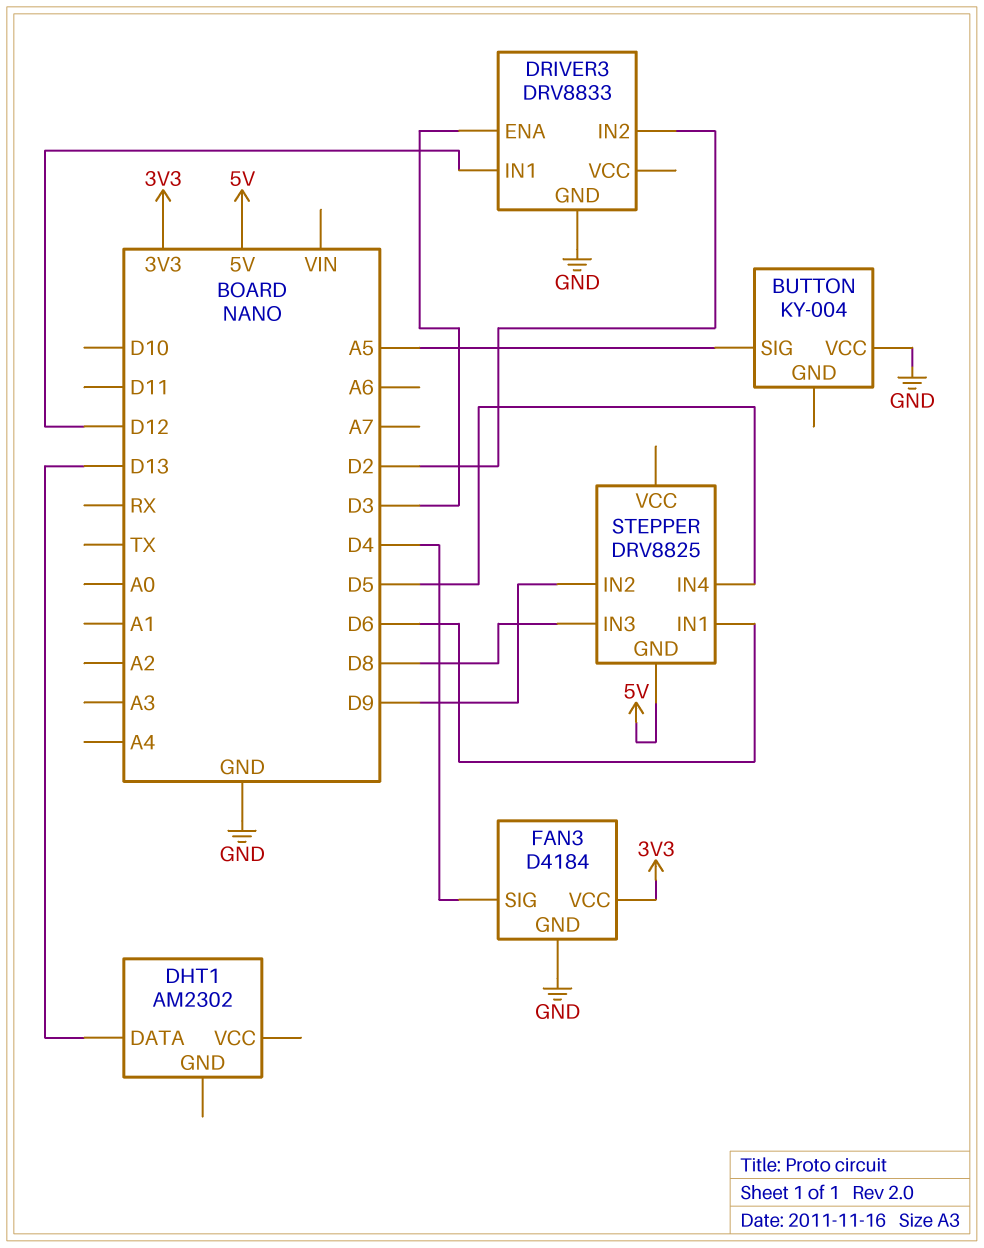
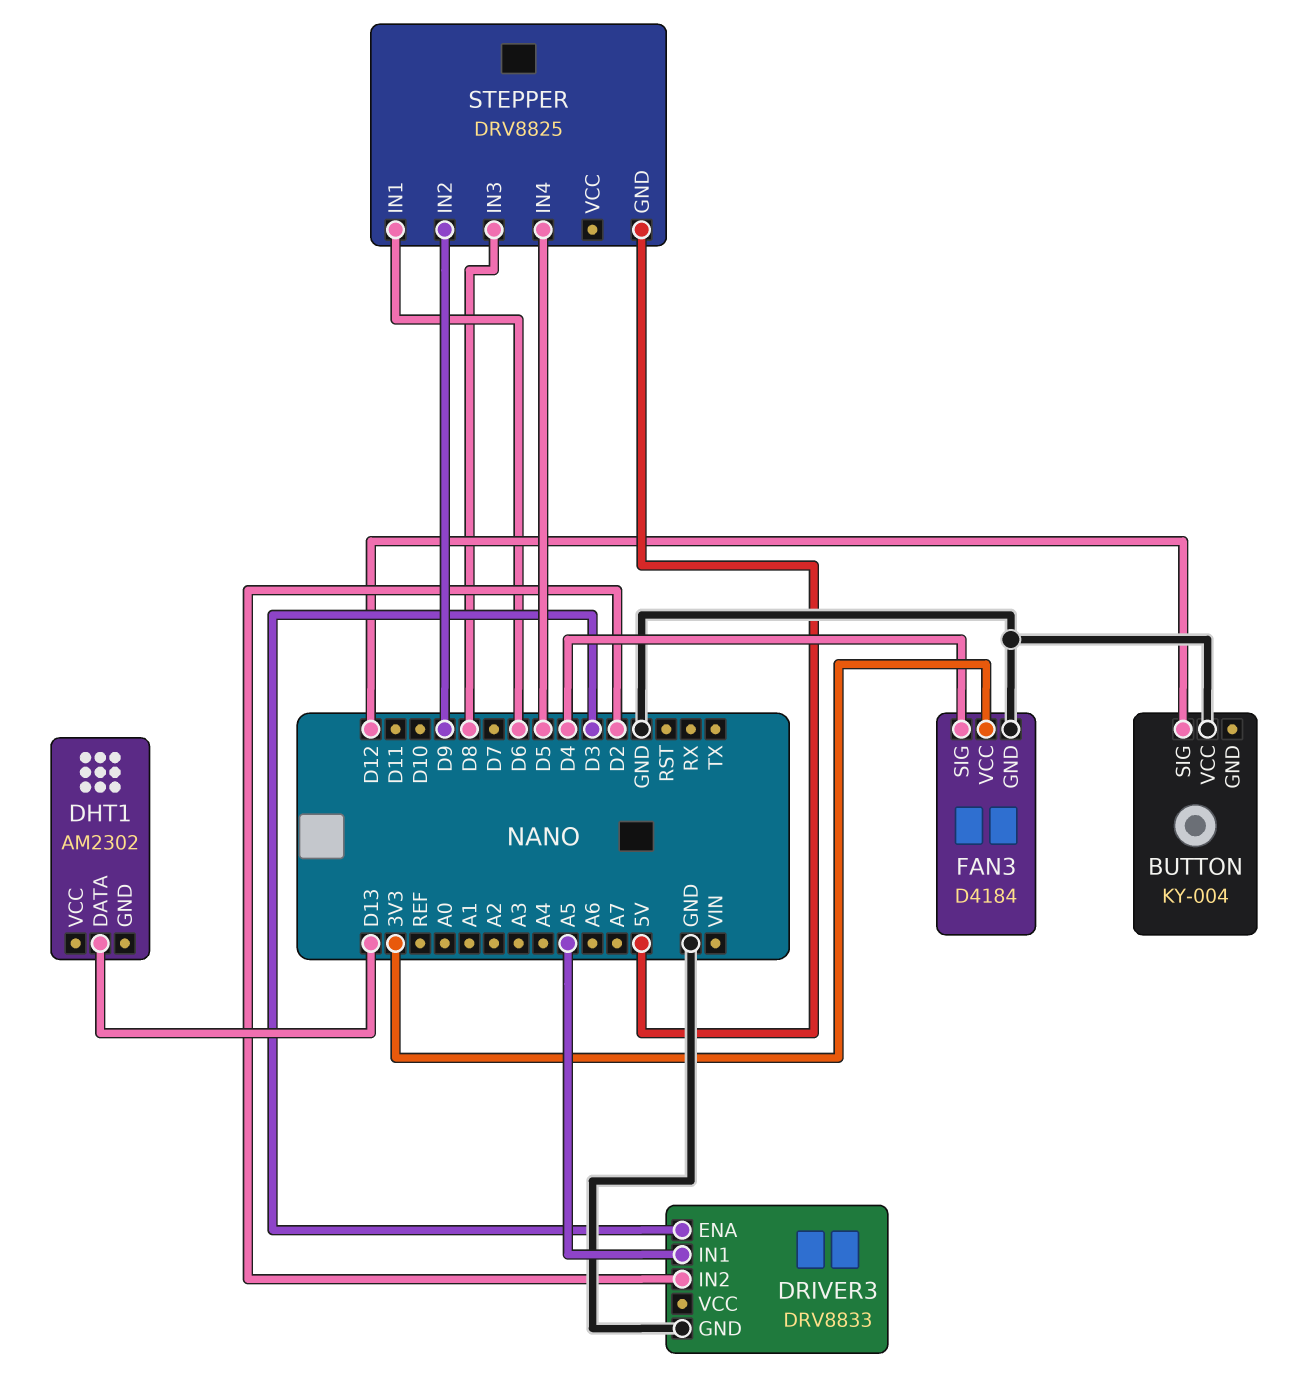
BUTTON pin SIG: A5 -> D12
DRIVER3 pin IN1: D12 -> A5

